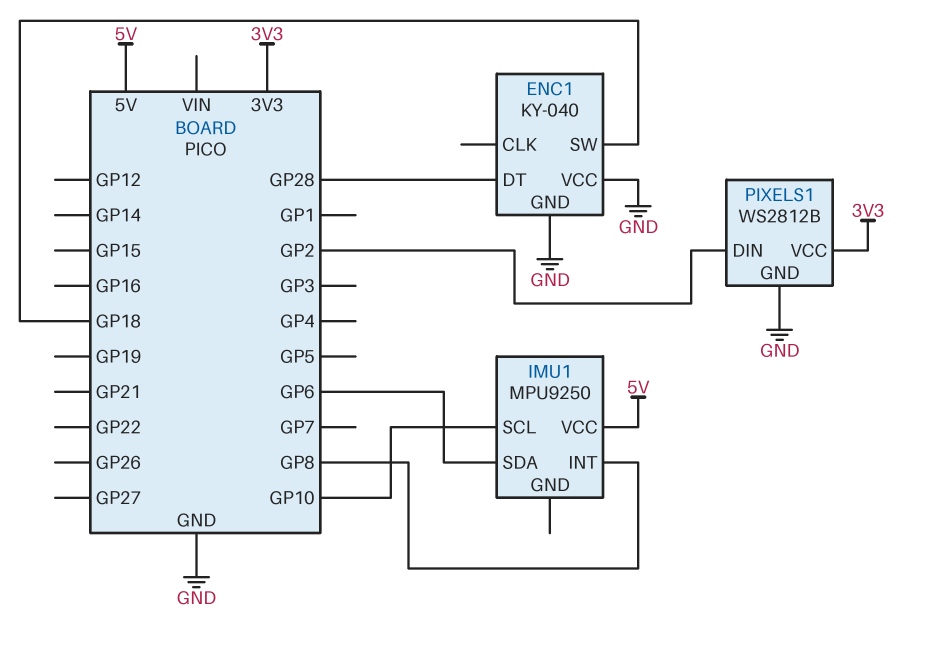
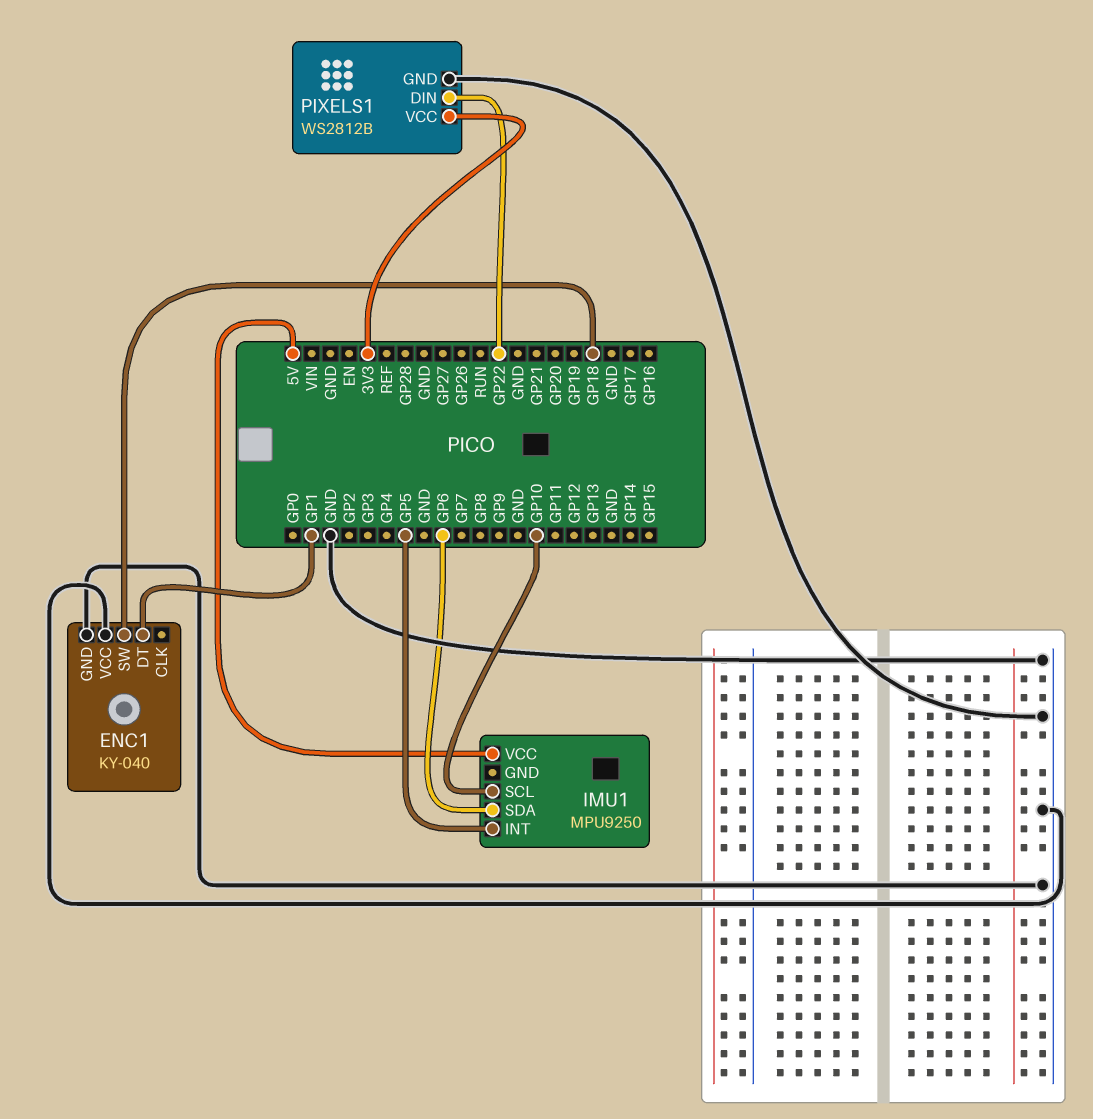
ENC1 pin DT: GP28 -> GP1
IMU1 pin INT: GP8 -> GP5
PIXELS1 pin DIN: GP2 -> GP22

